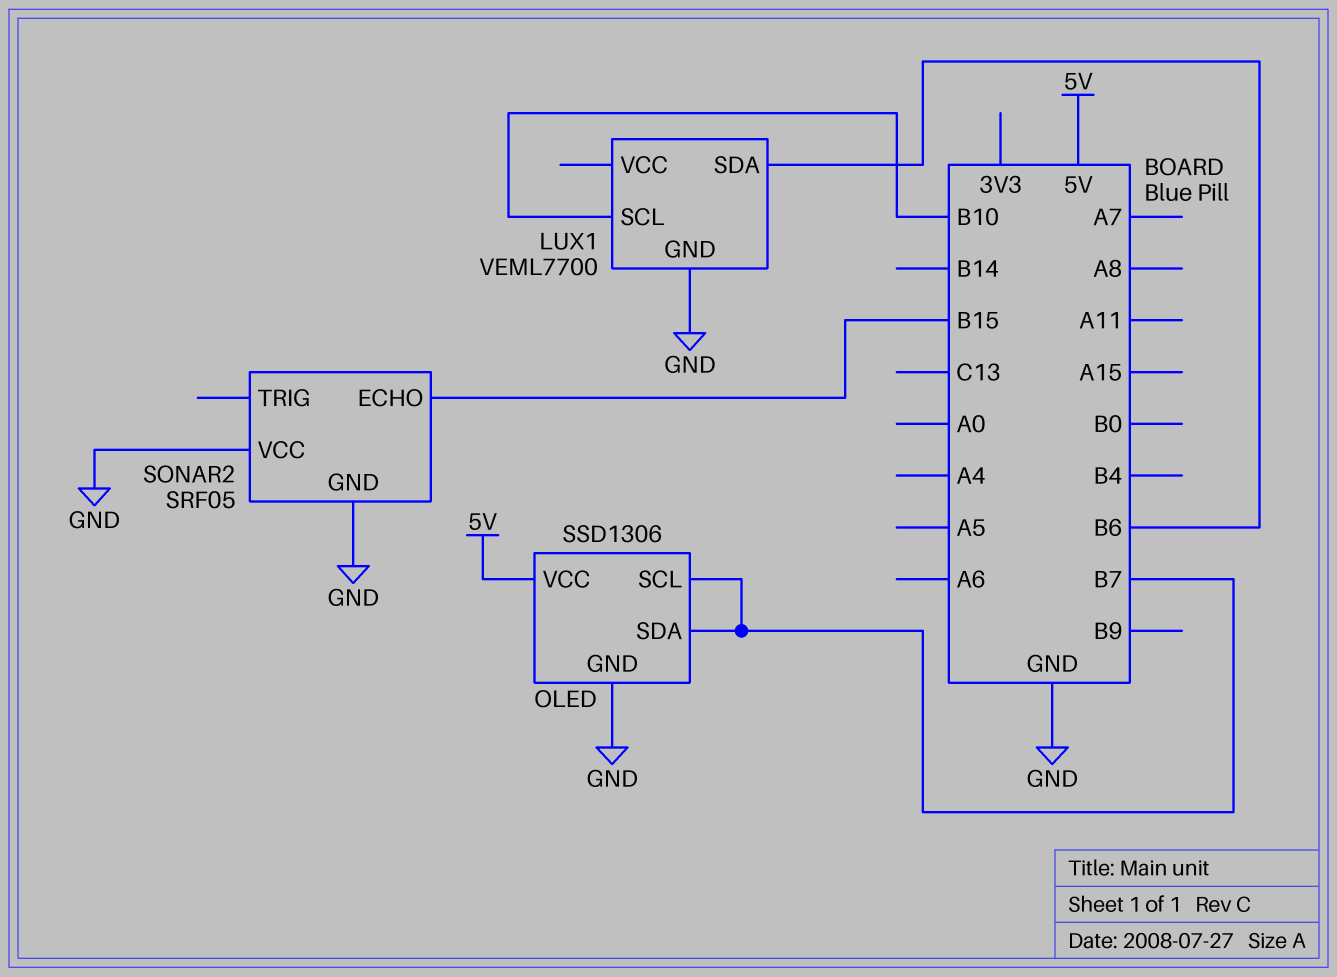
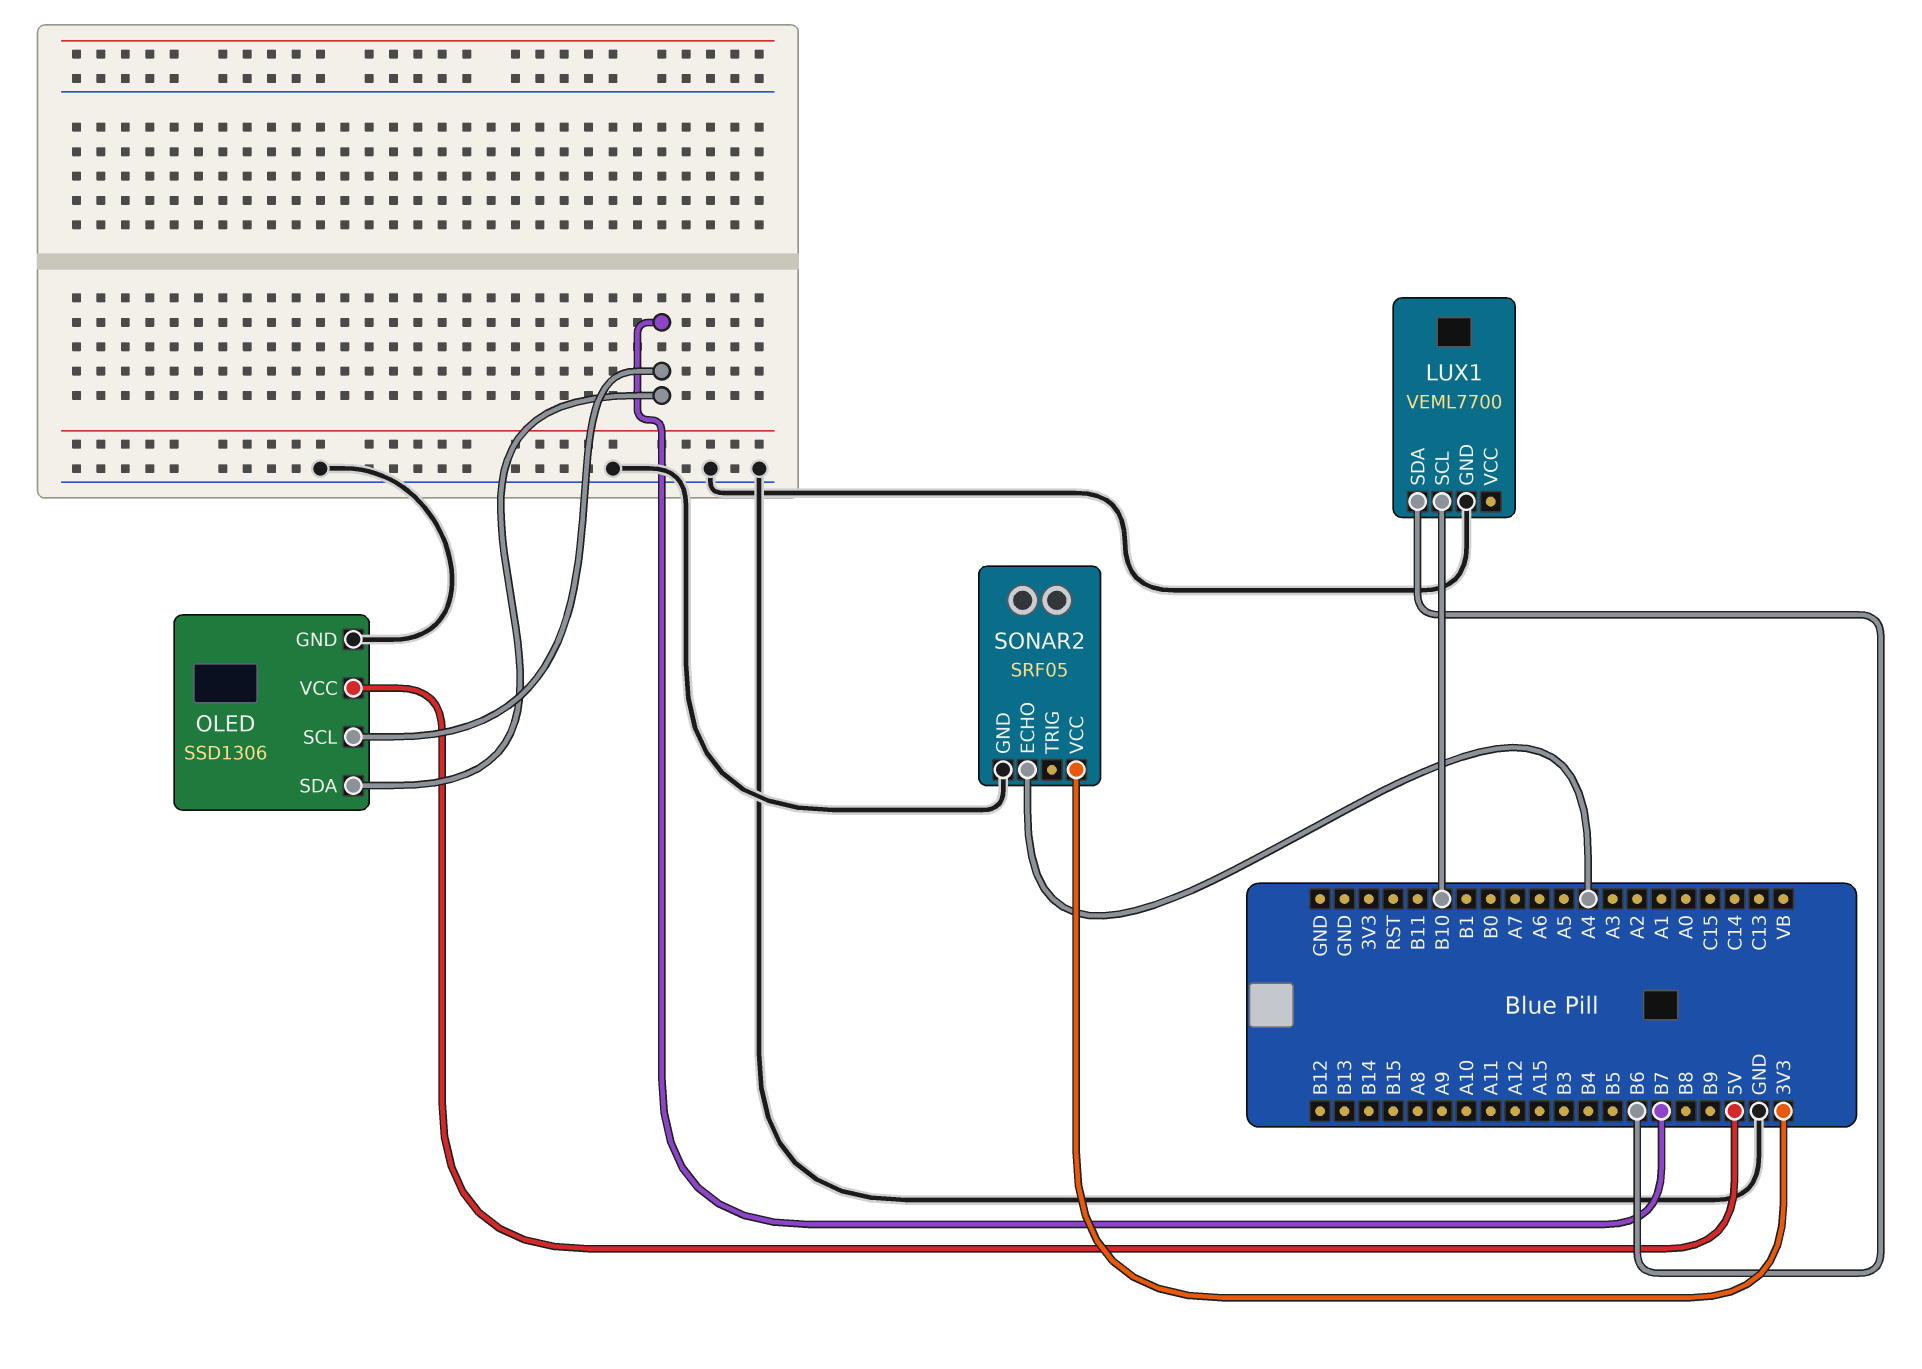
SONAR2 pin ECHO: B15 -> A4
SONAR2 pin VCC: GND -> 3V3

